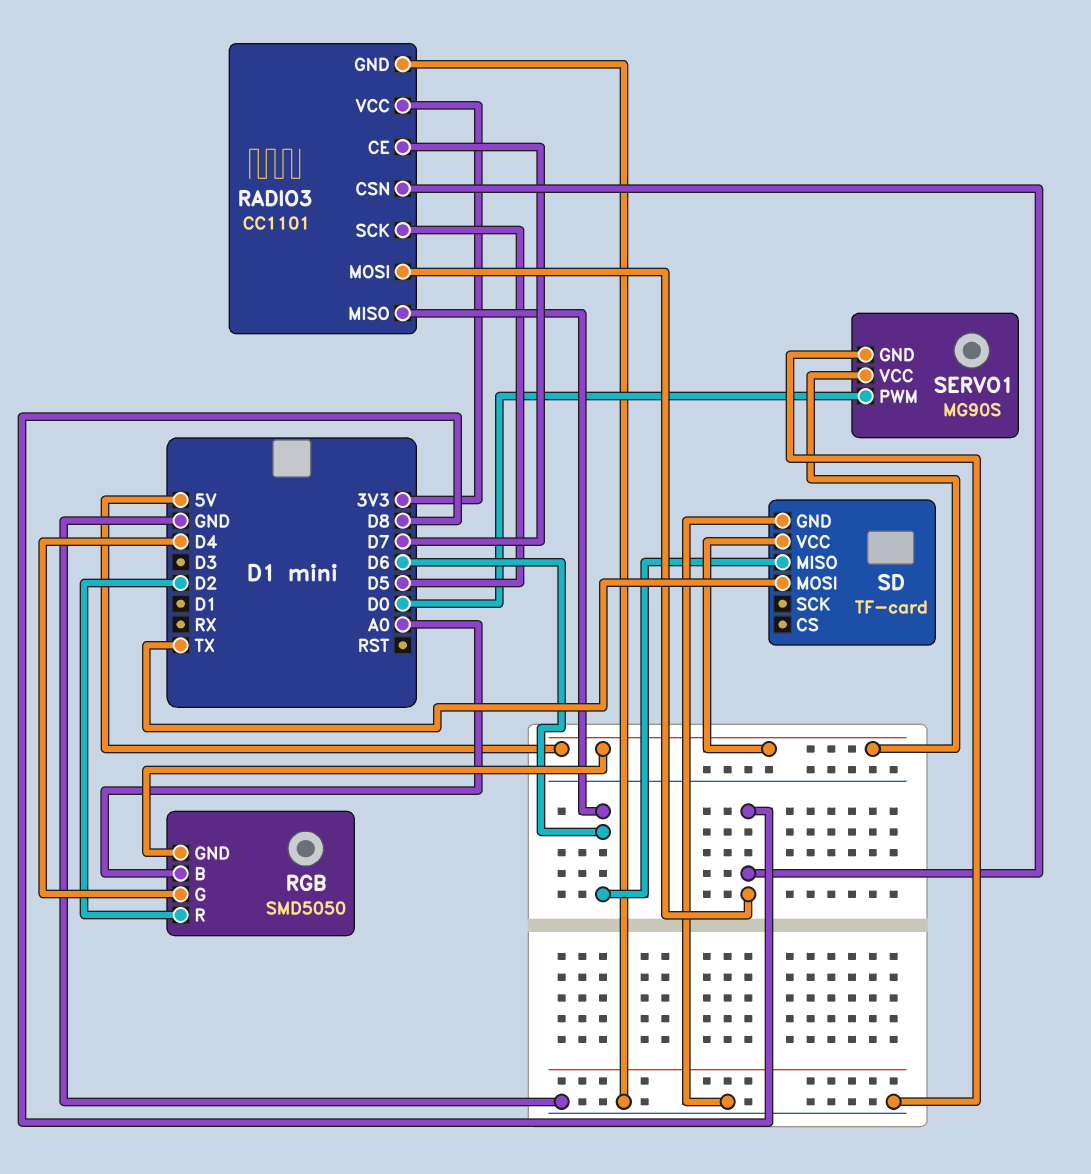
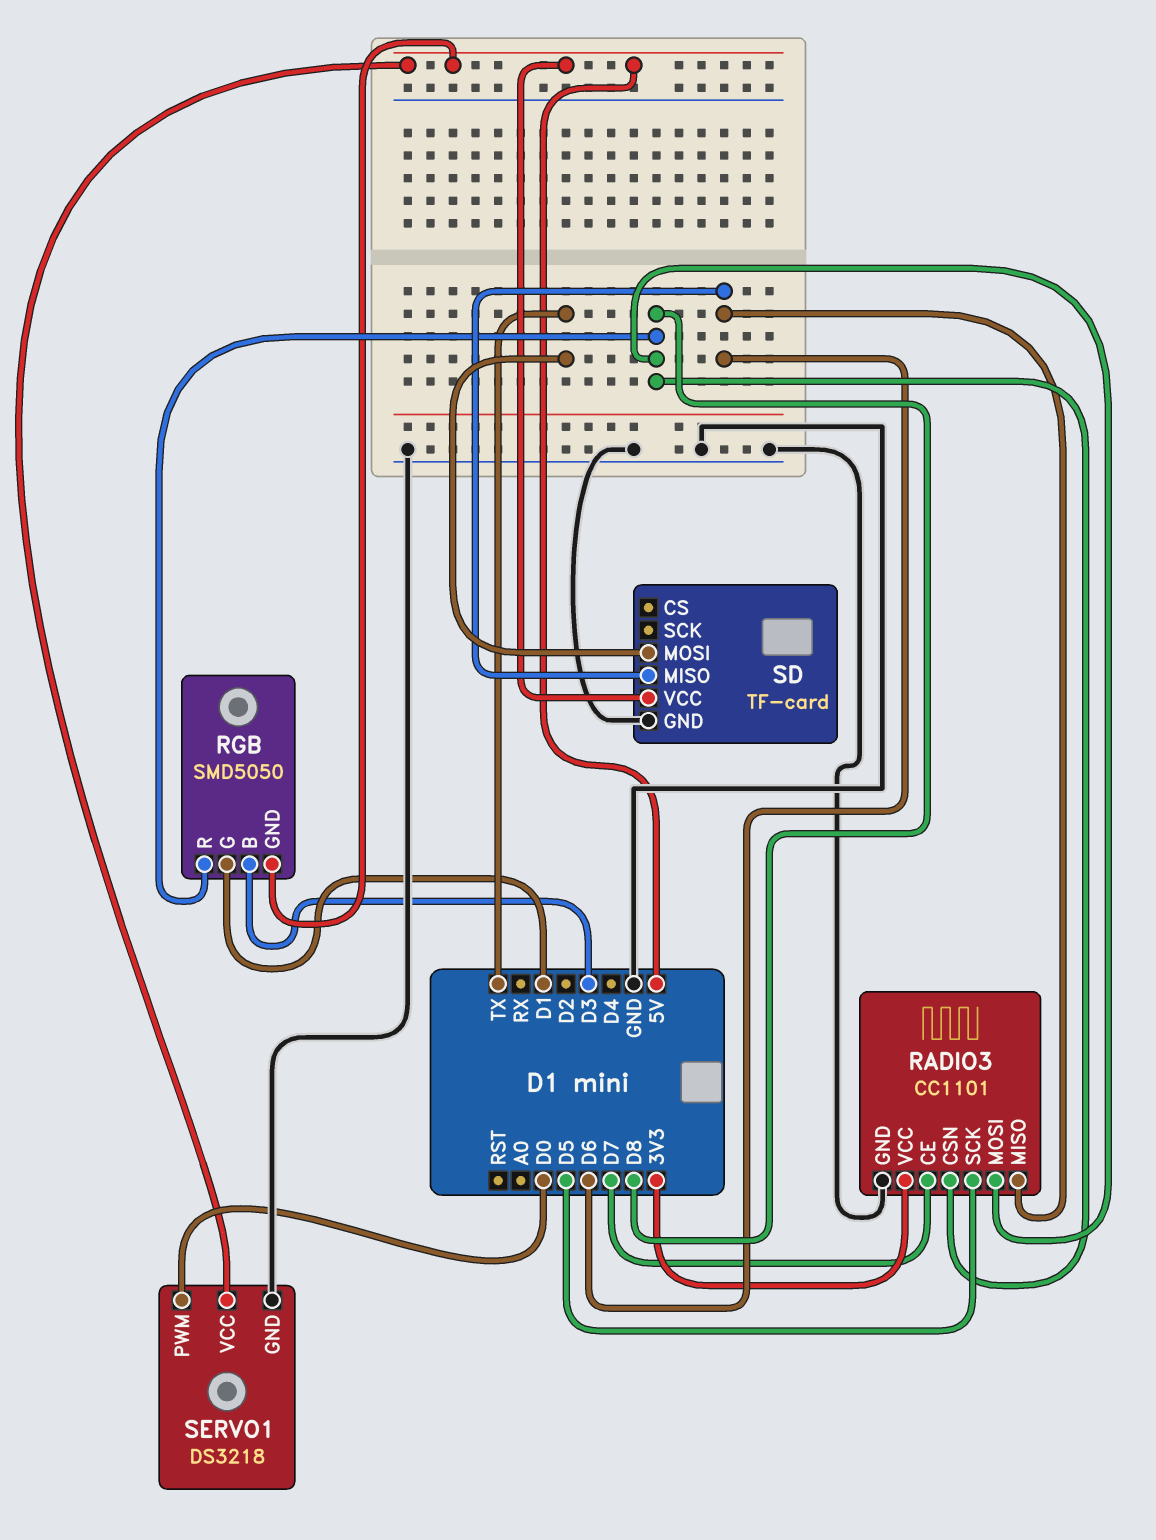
RGB pin B: A0 -> D3
RGB pin G: D4 -> D1
RGB pin R: D2 -> D8
SERVO1: MG90S -> DS3218

